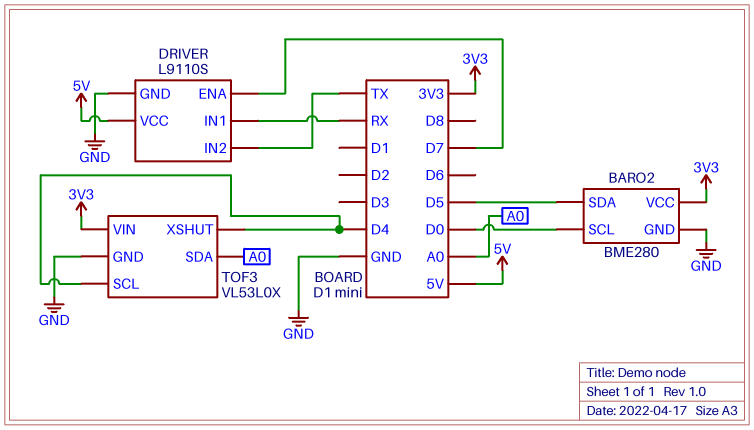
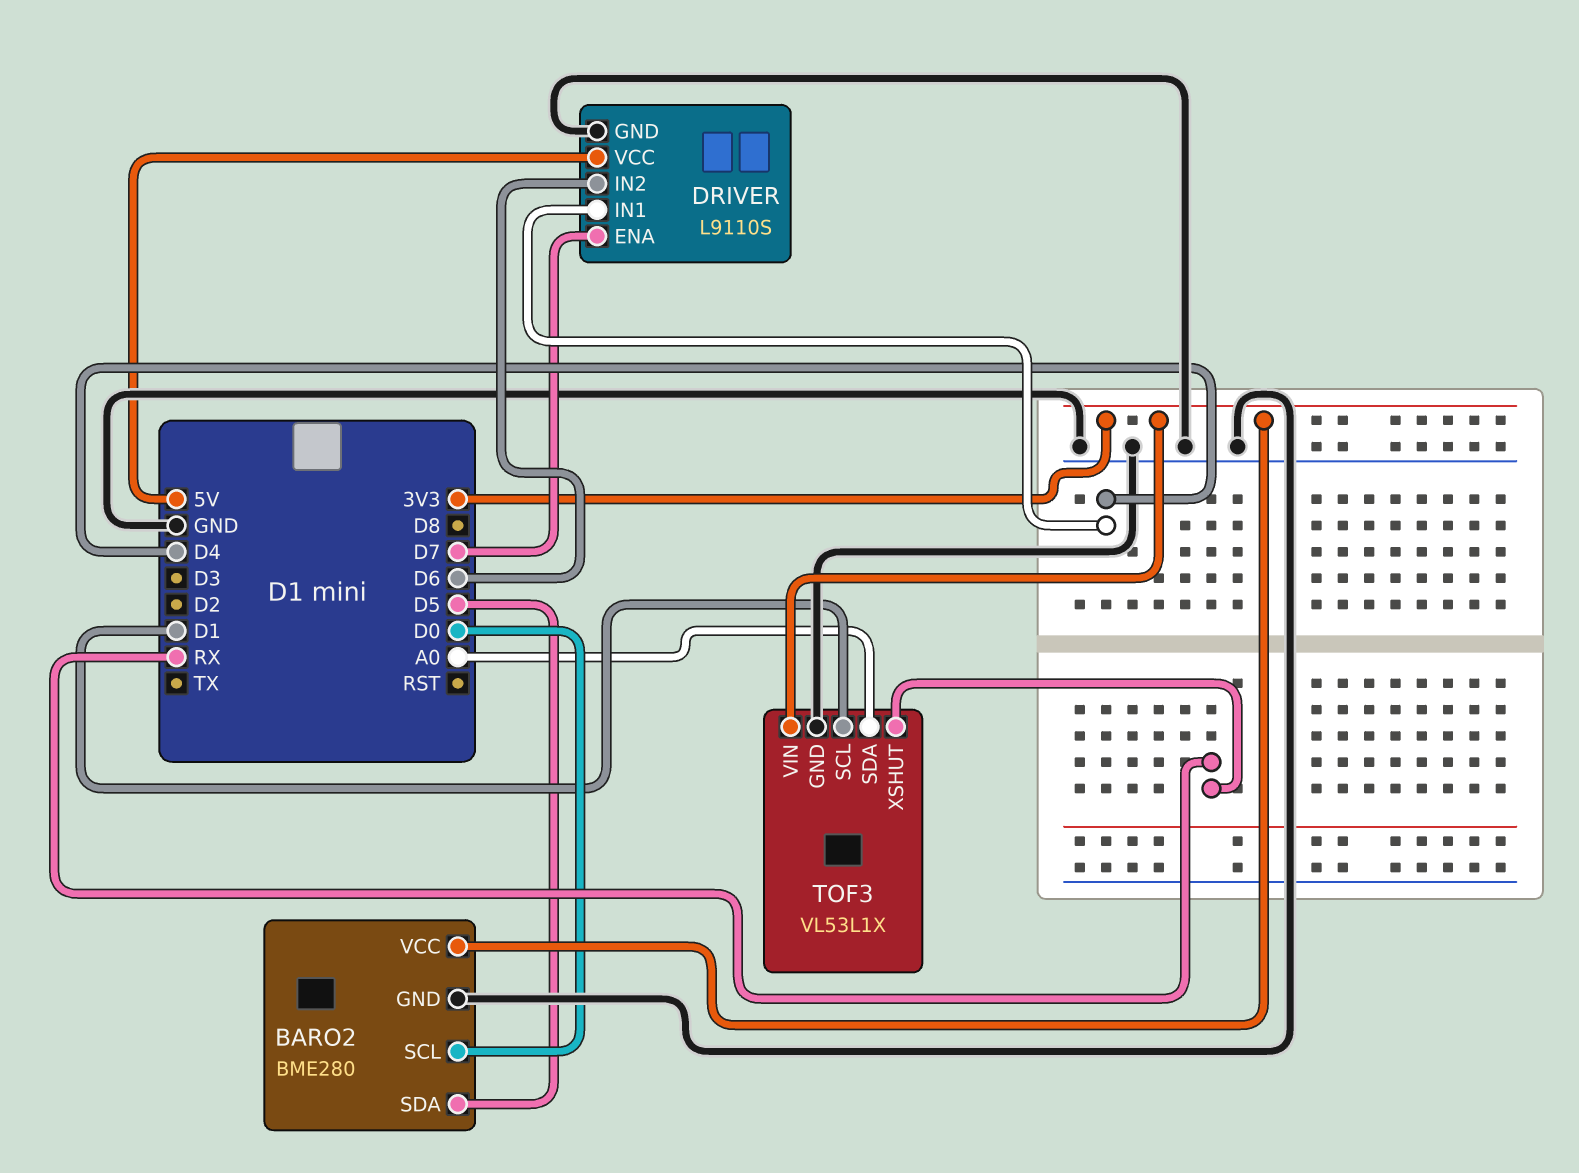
DRIVER pin IN1: RX -> D4
DRIVER pin IN2: TX -> D6
TOF3: VL53L0X -> VL53L1X
TOF3 pin SCL: D4 -> D1
TOF3 pin XSHUT: D4 -> RX

